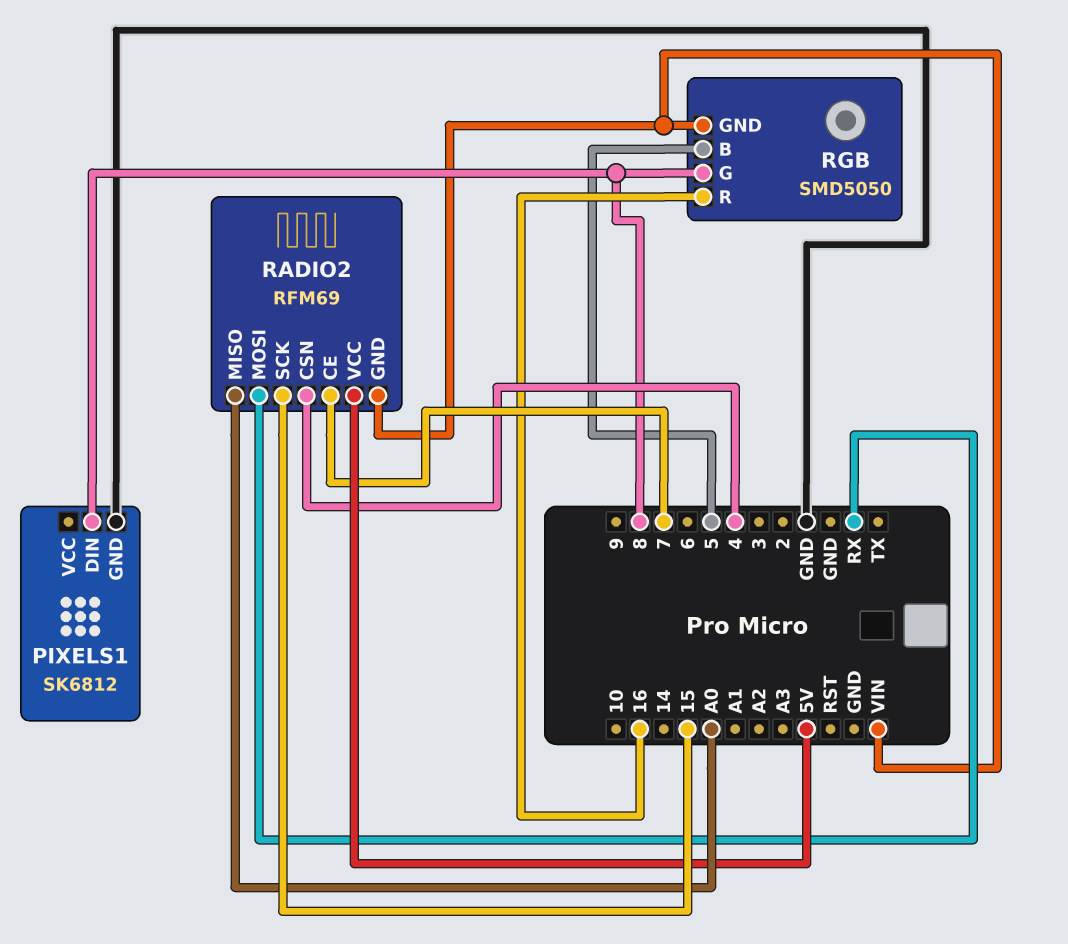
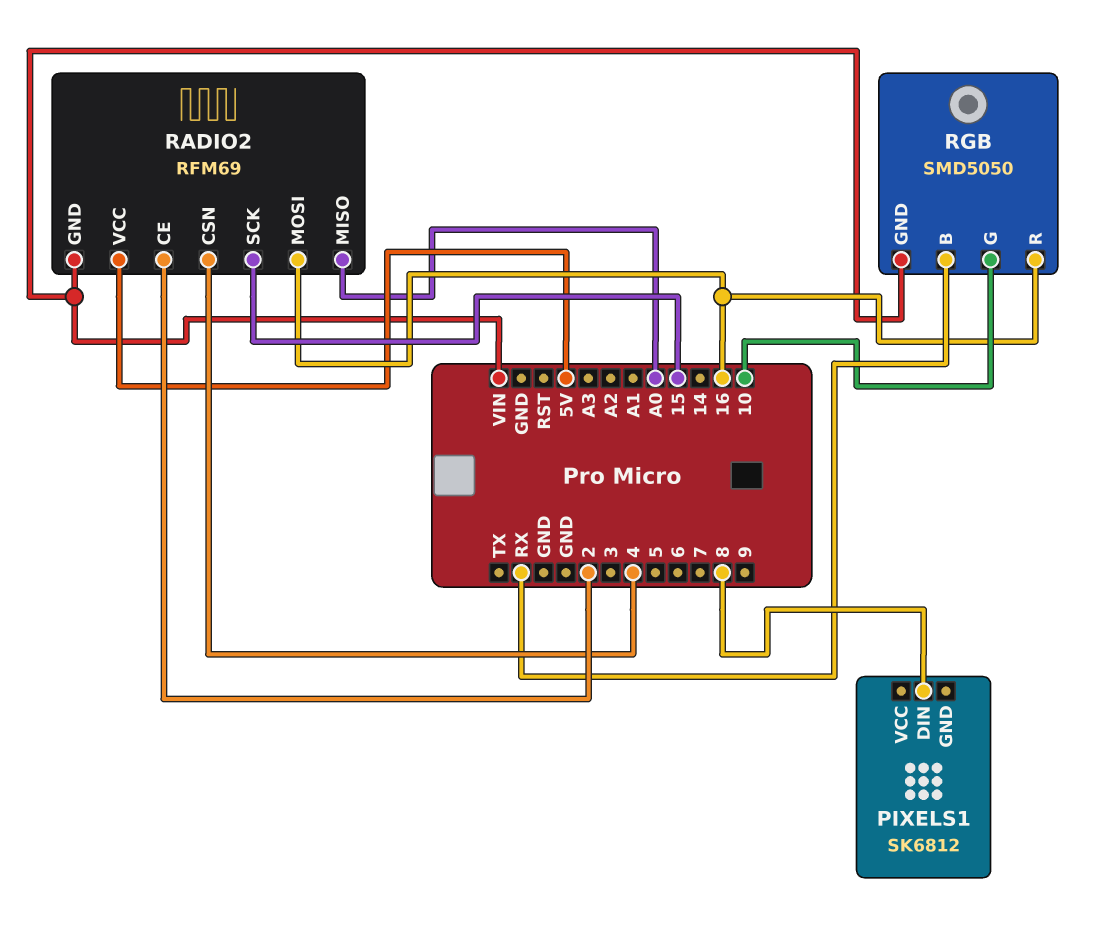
PIXELS1 pin GND: GND -> none
RADIO2 pin CE: 7 -> 2
RADIO2 pin MOSI: RX -> 16
RGB pin B: 5 -> RX
RGB pin G: 8 -> 10

